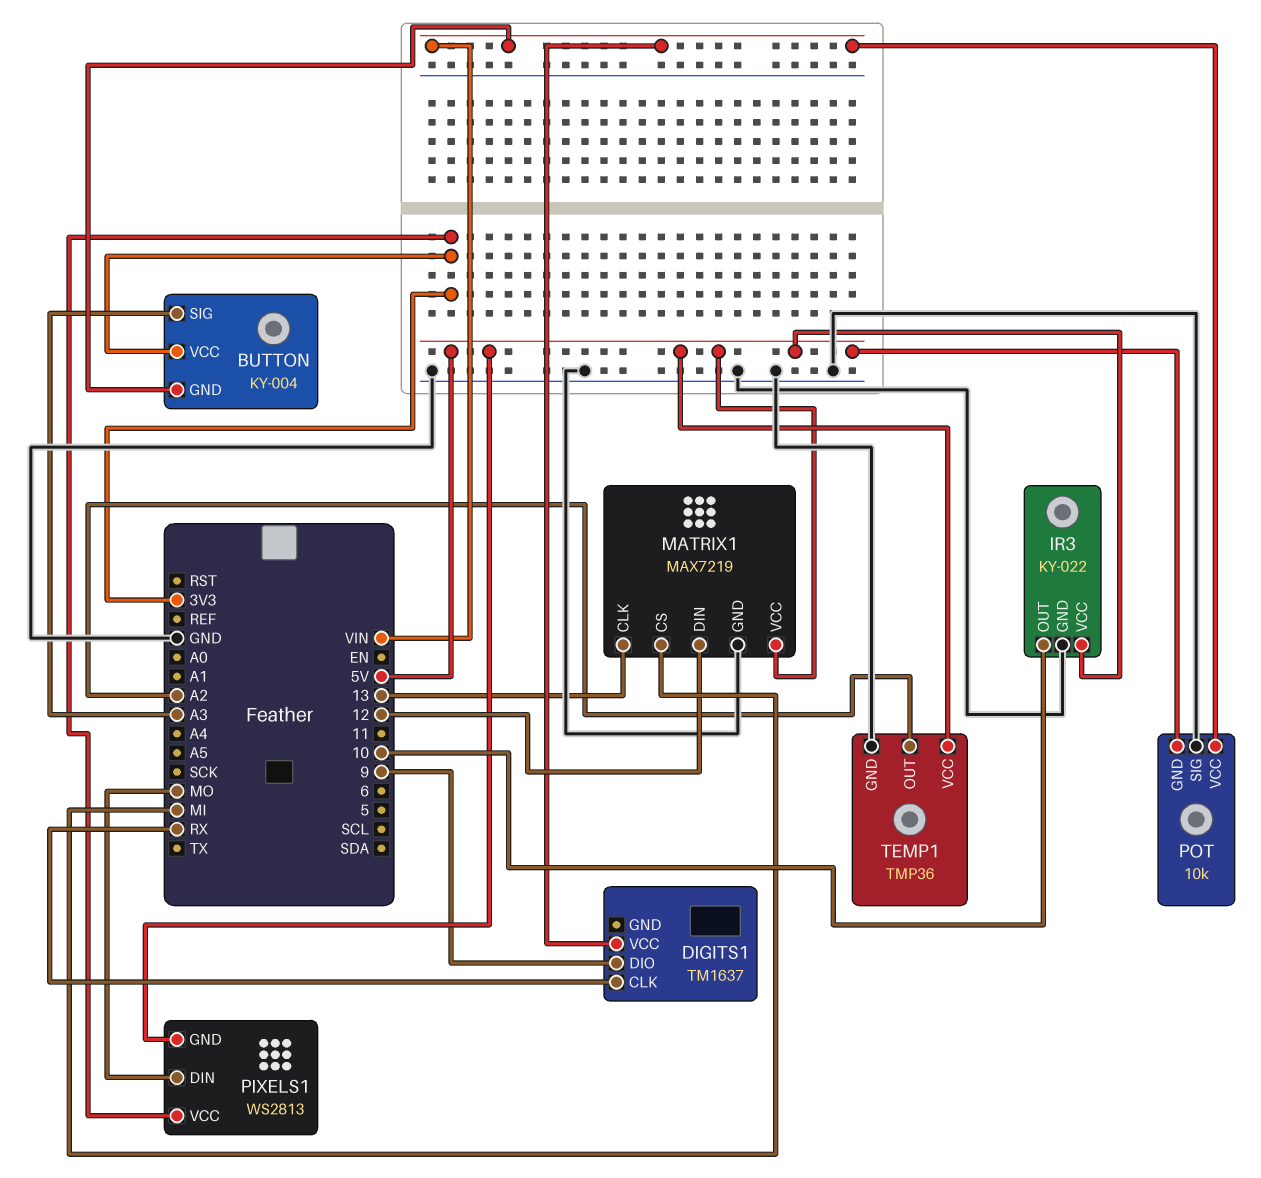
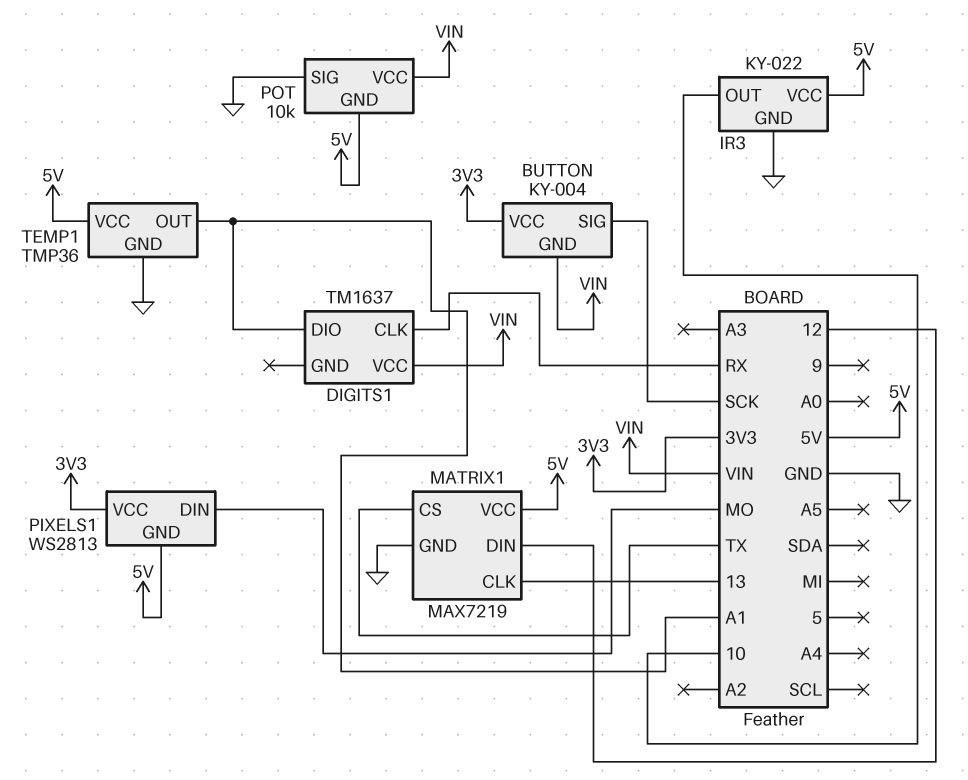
BUTTON pin SIG: A3 -> SCK
DIGITS1 pin DIO: 9 -> A1
MATRIX1 pin CS: MI -> TX
TEMP1 pin OUT: A2 -> A1

